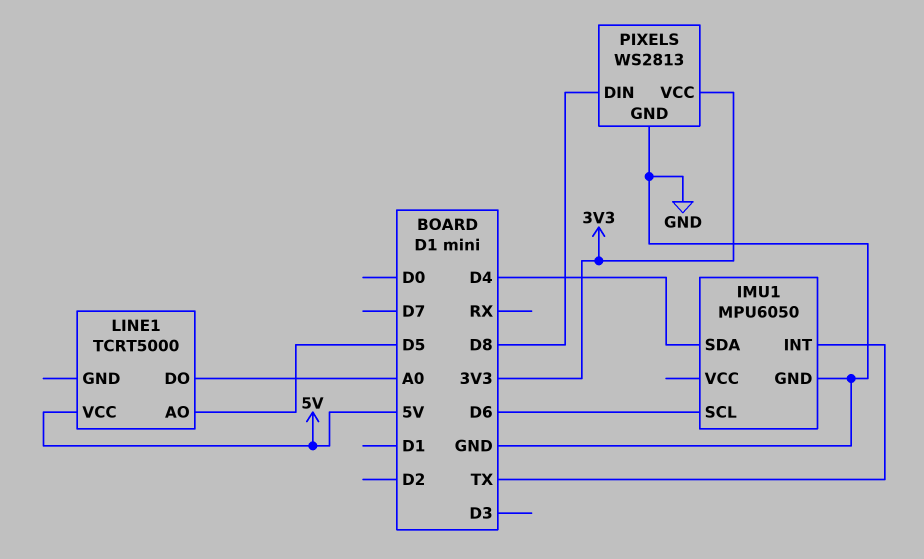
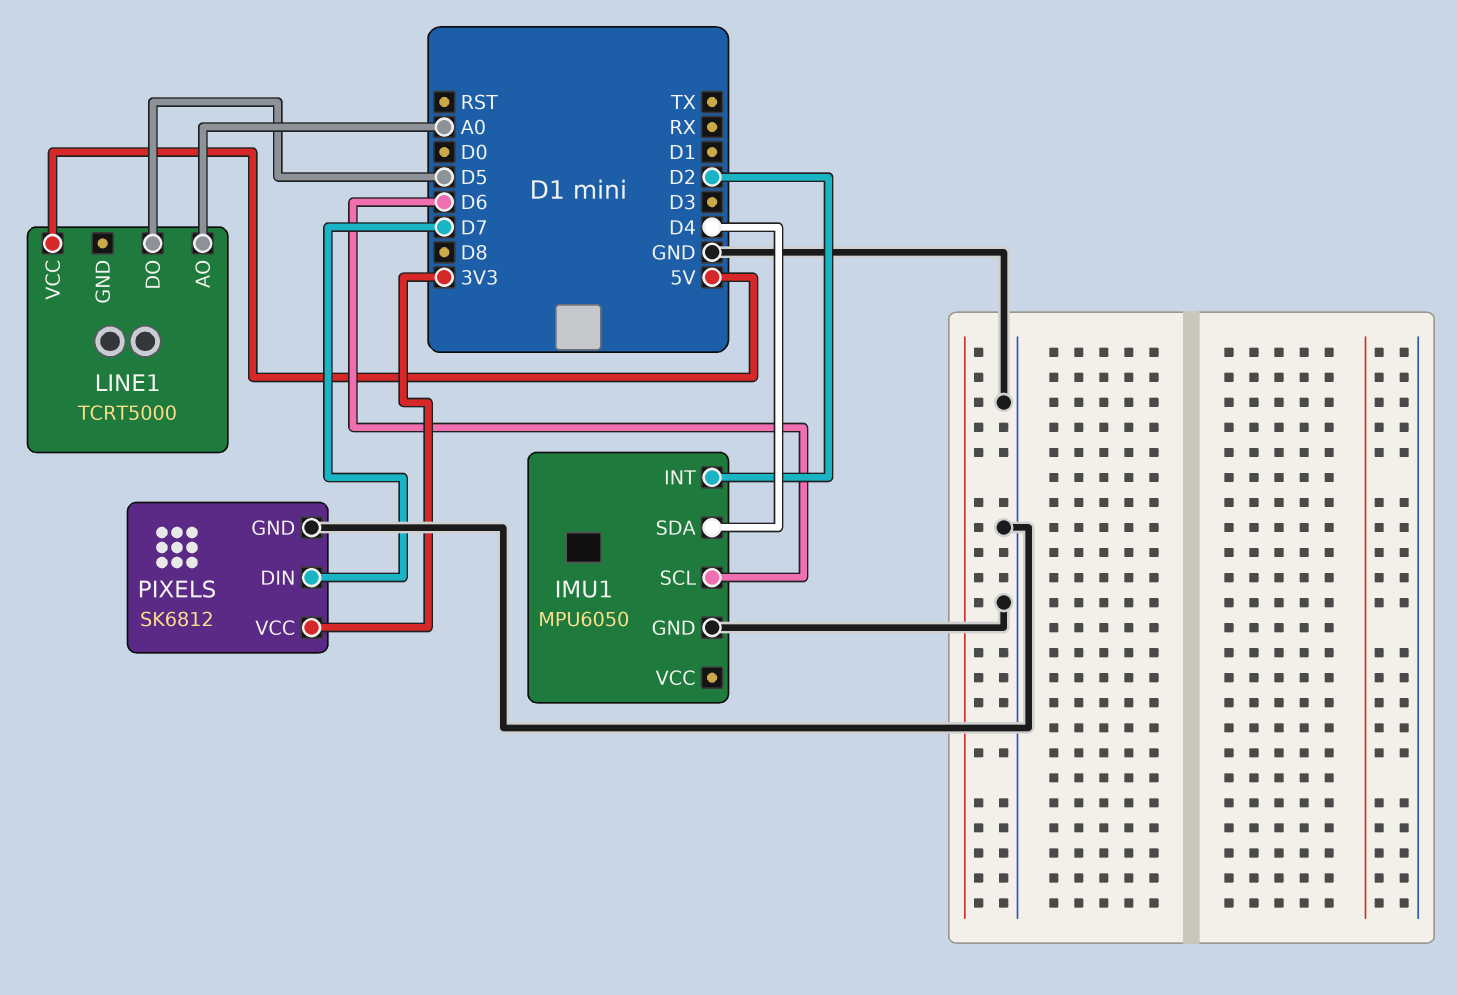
IMU1 pin INT: TX -> D2
LINE1 pin AO: D5 -> A0
LINE1 pin DO: A0 -> D5
PIXELS: WS2813 -> SK6812
PIXELS pin DIN: D8 -> D7

